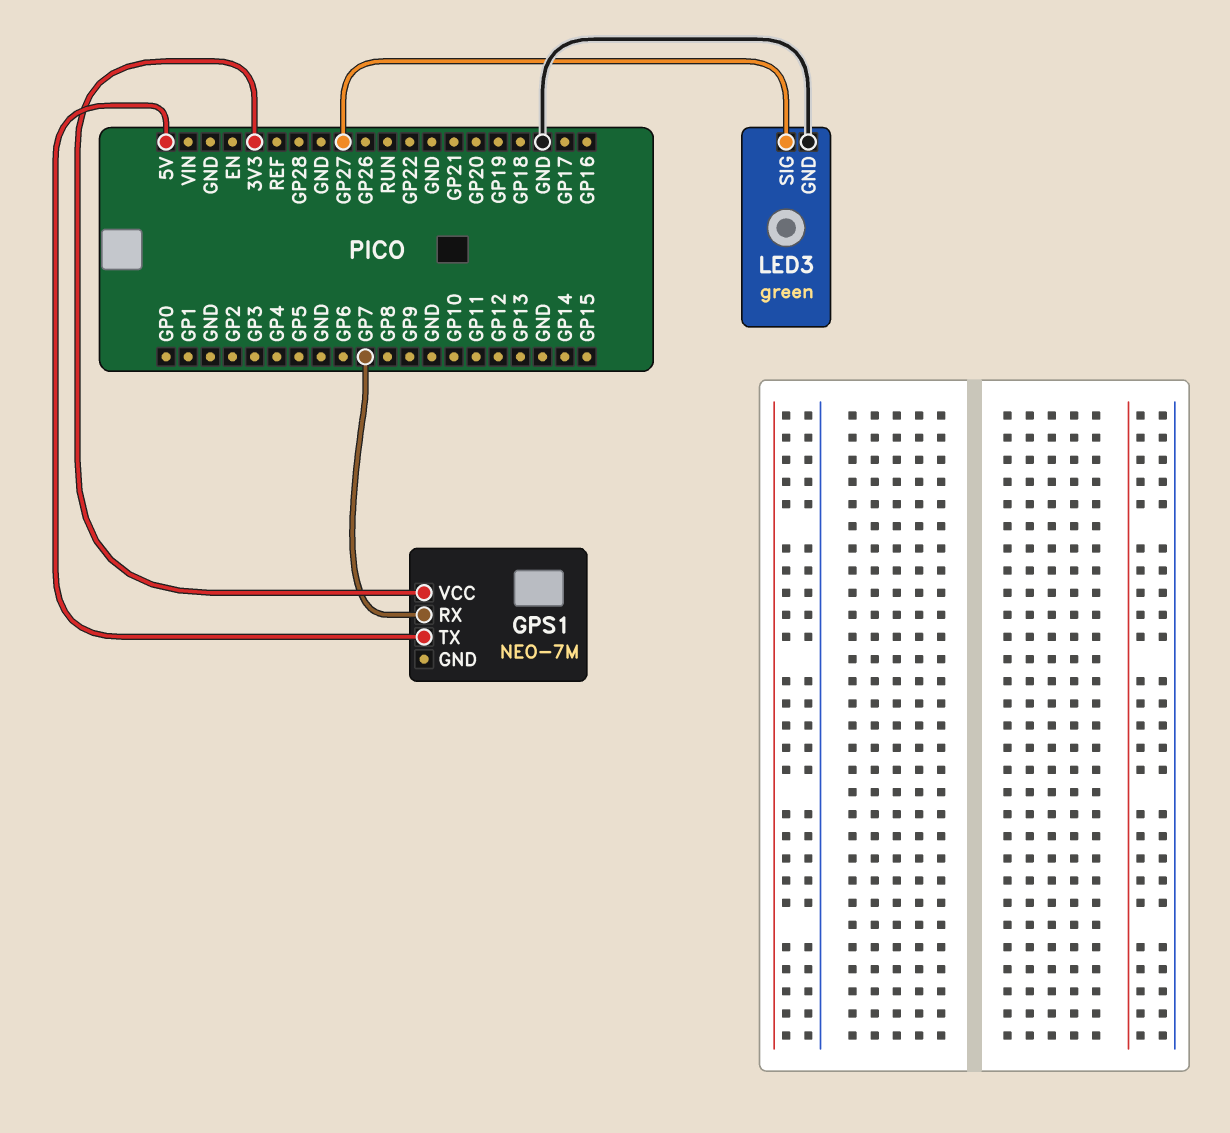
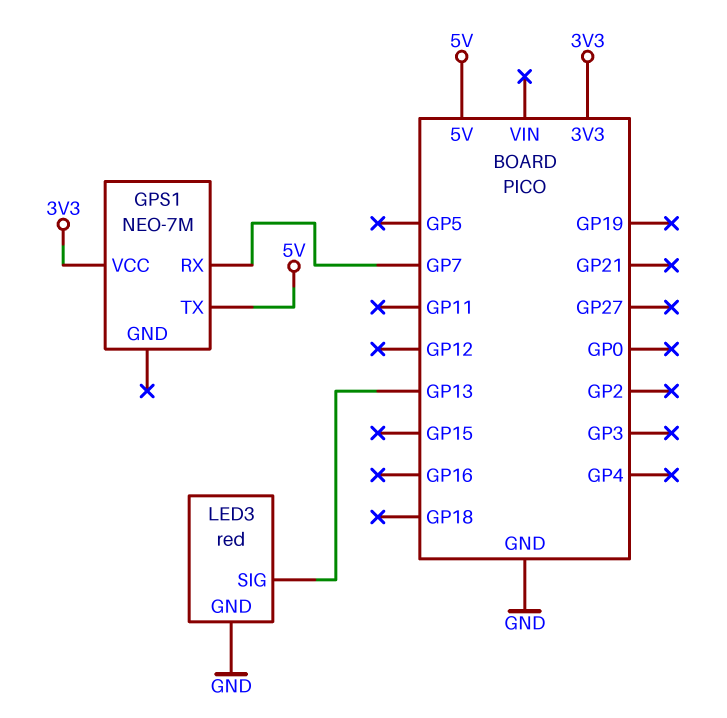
LED3: green -> red
LED3 pin SIG: GP27 -> GP13

